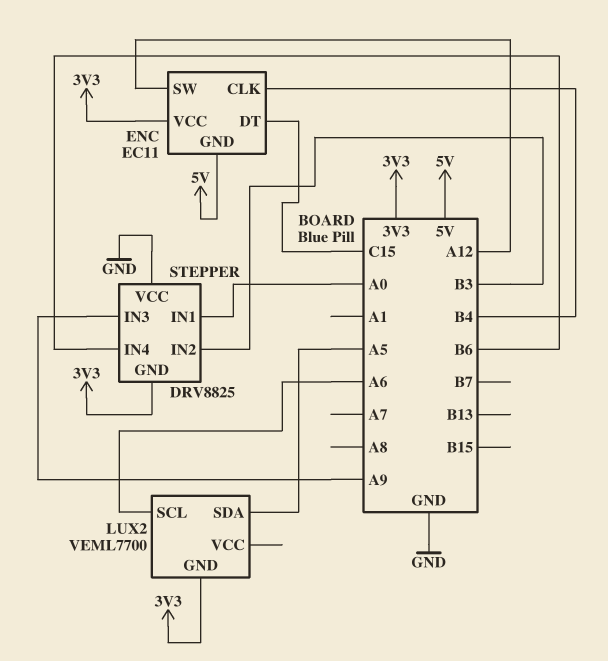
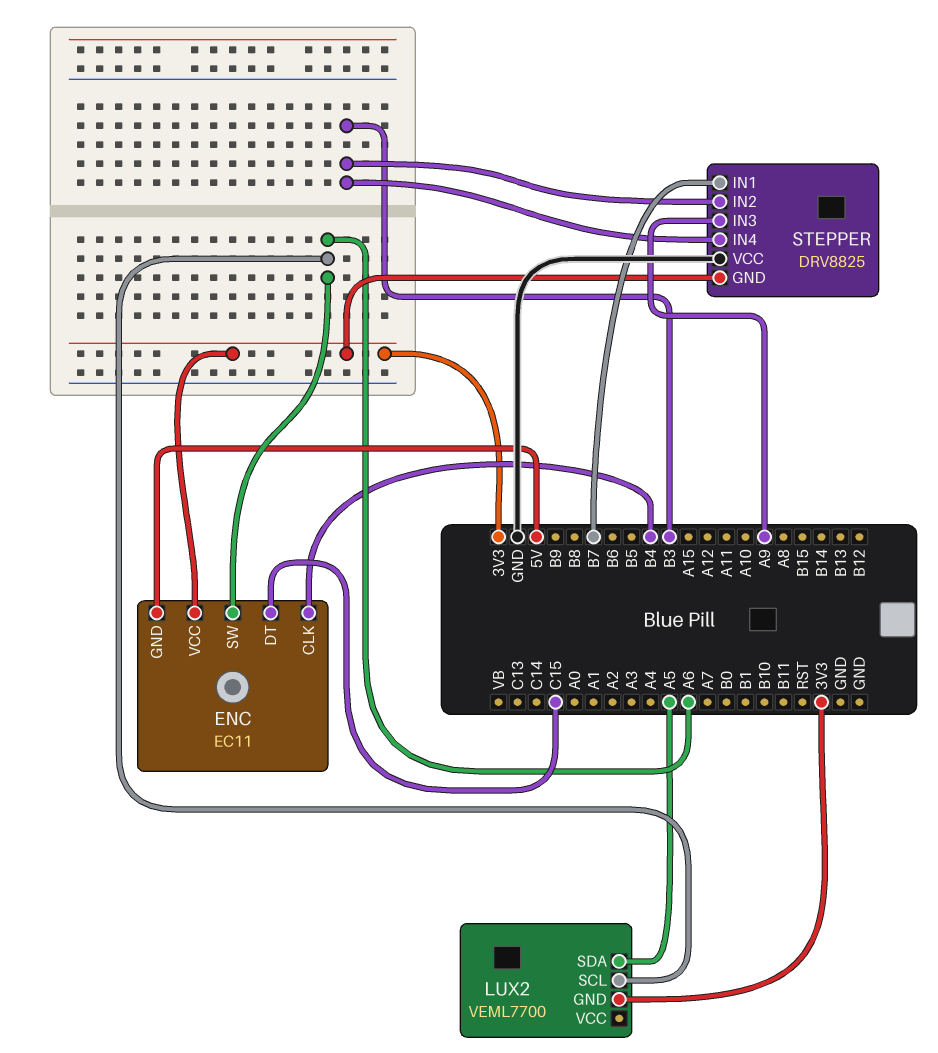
ENC pin SW: A12 -> A6
STEPPER pin IN1: A0 -> B7
STEPPER pin IN4: B6 -> B3

